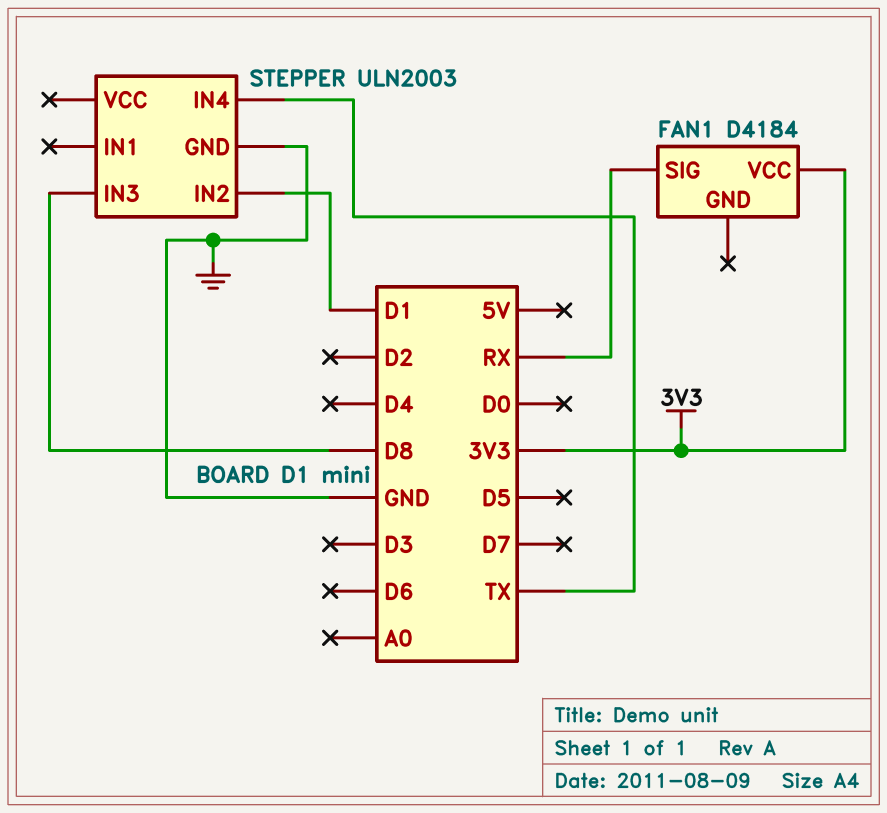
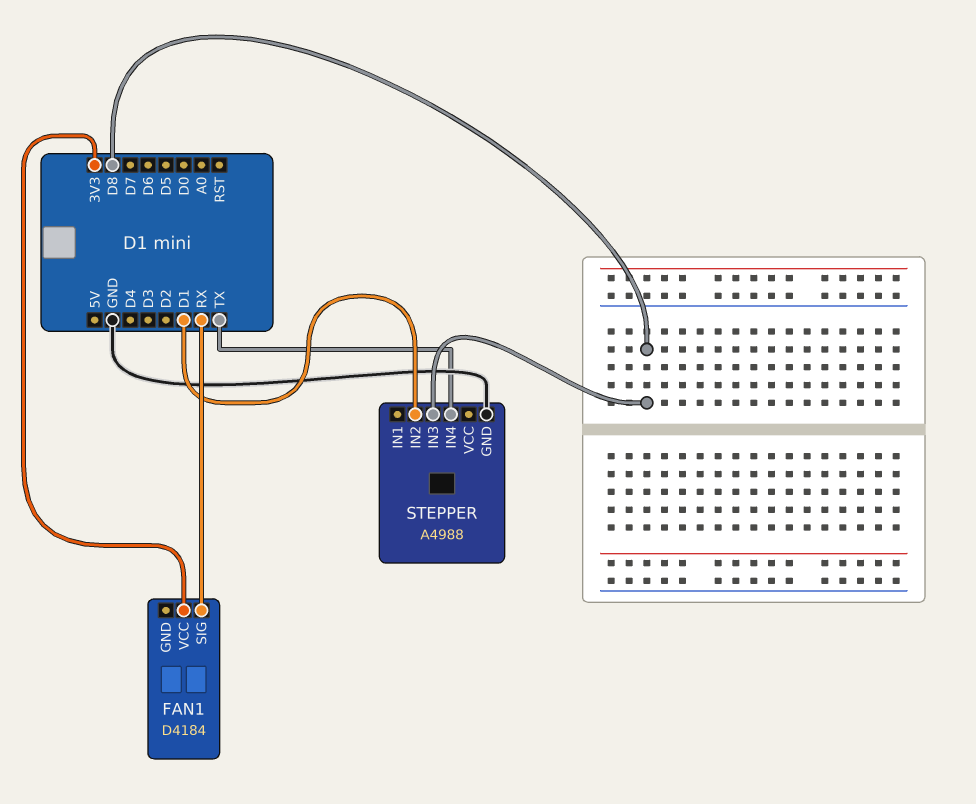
STEPPER: ULN2003 -> A4988

